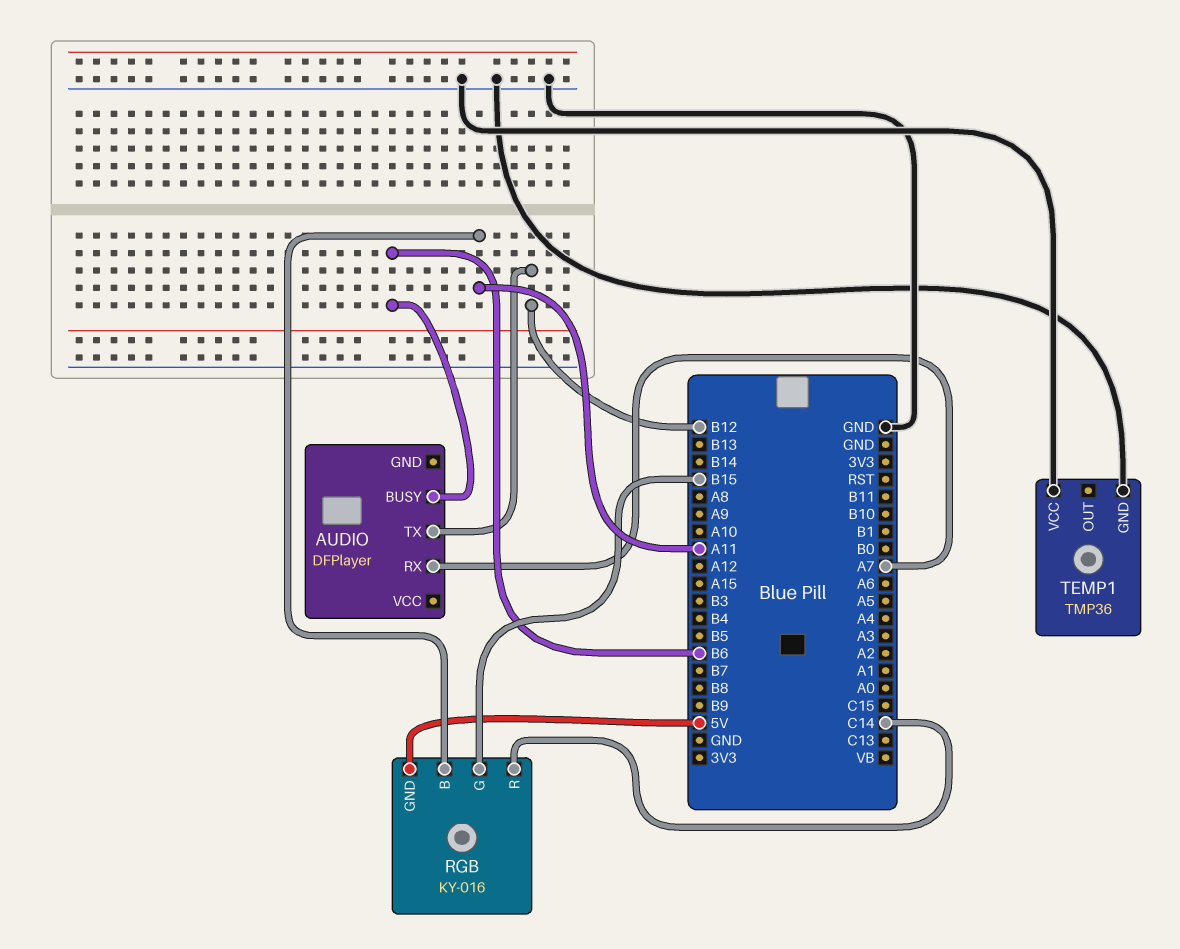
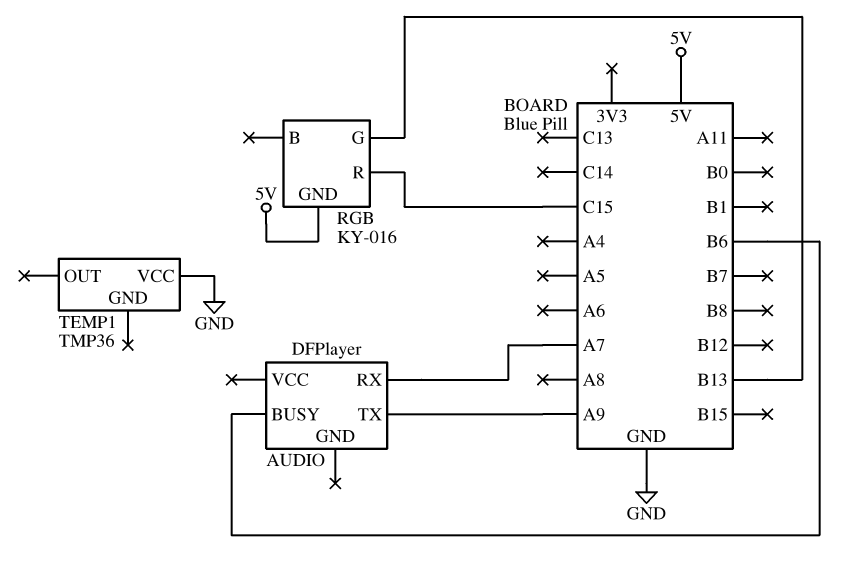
AUDIO pin TX: B12 -> A9
RGB pin B: A11 -> none
RGB pin G: B15 -> B13
RGB pin R: C14 -> C15
TEMP1 pin GND: GND -> none

